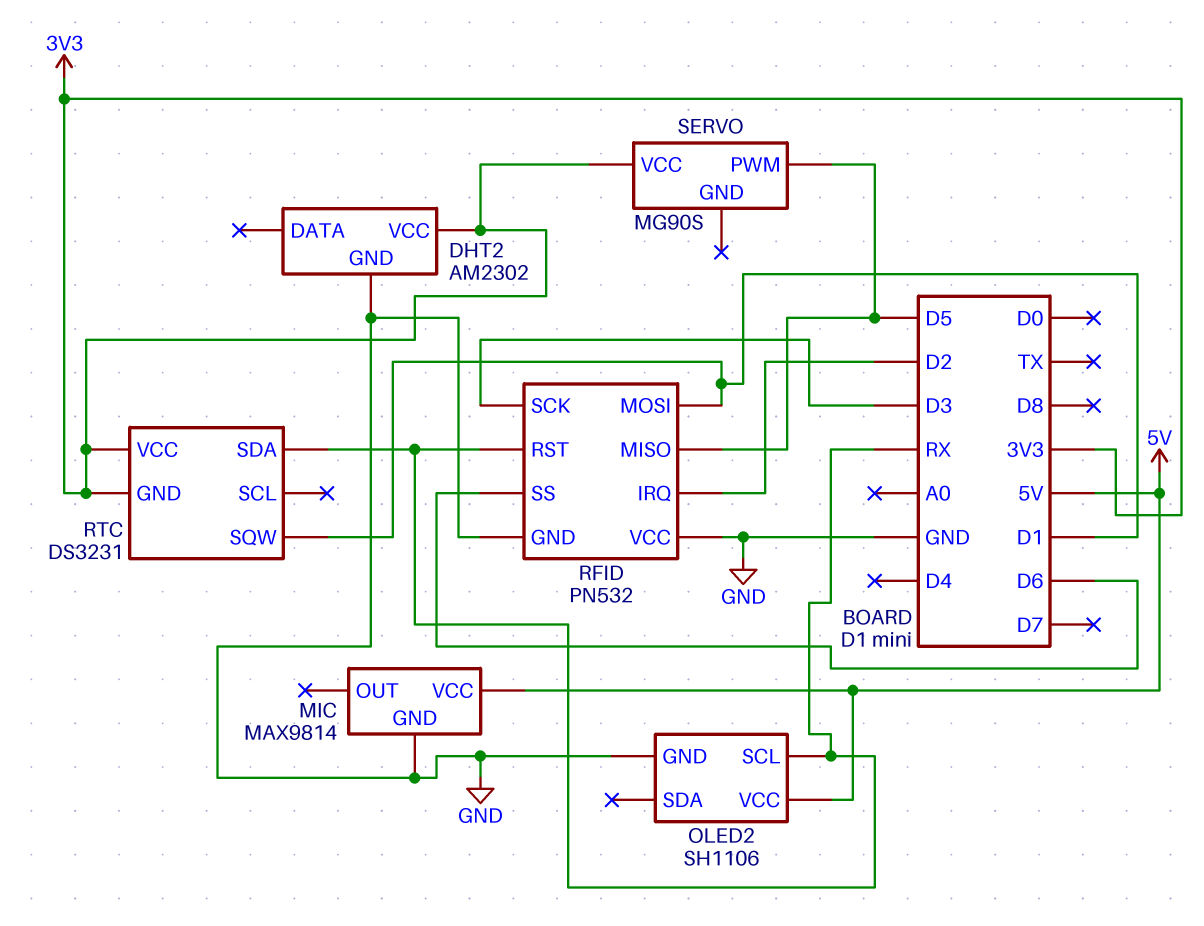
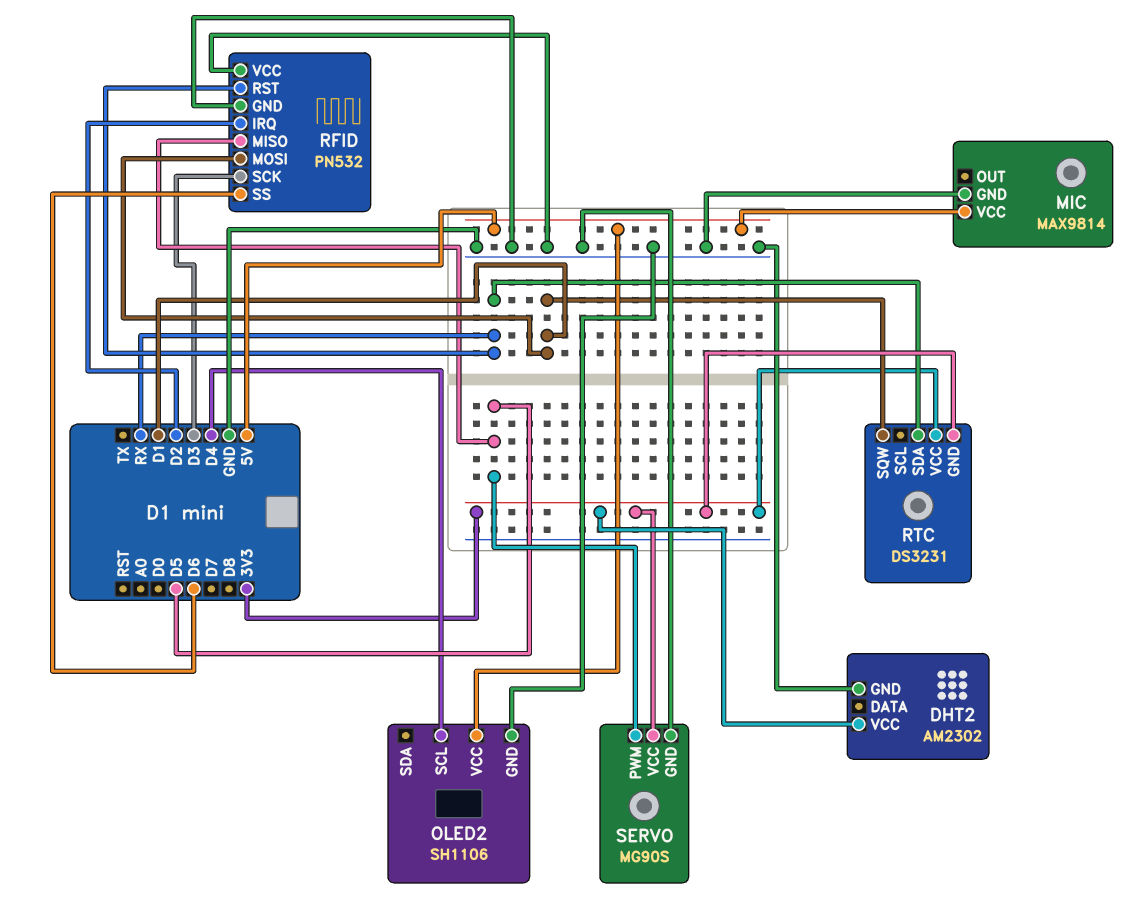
OLED2 pin SCL: RX -> D4
SERVO pin GND: none -> GND

